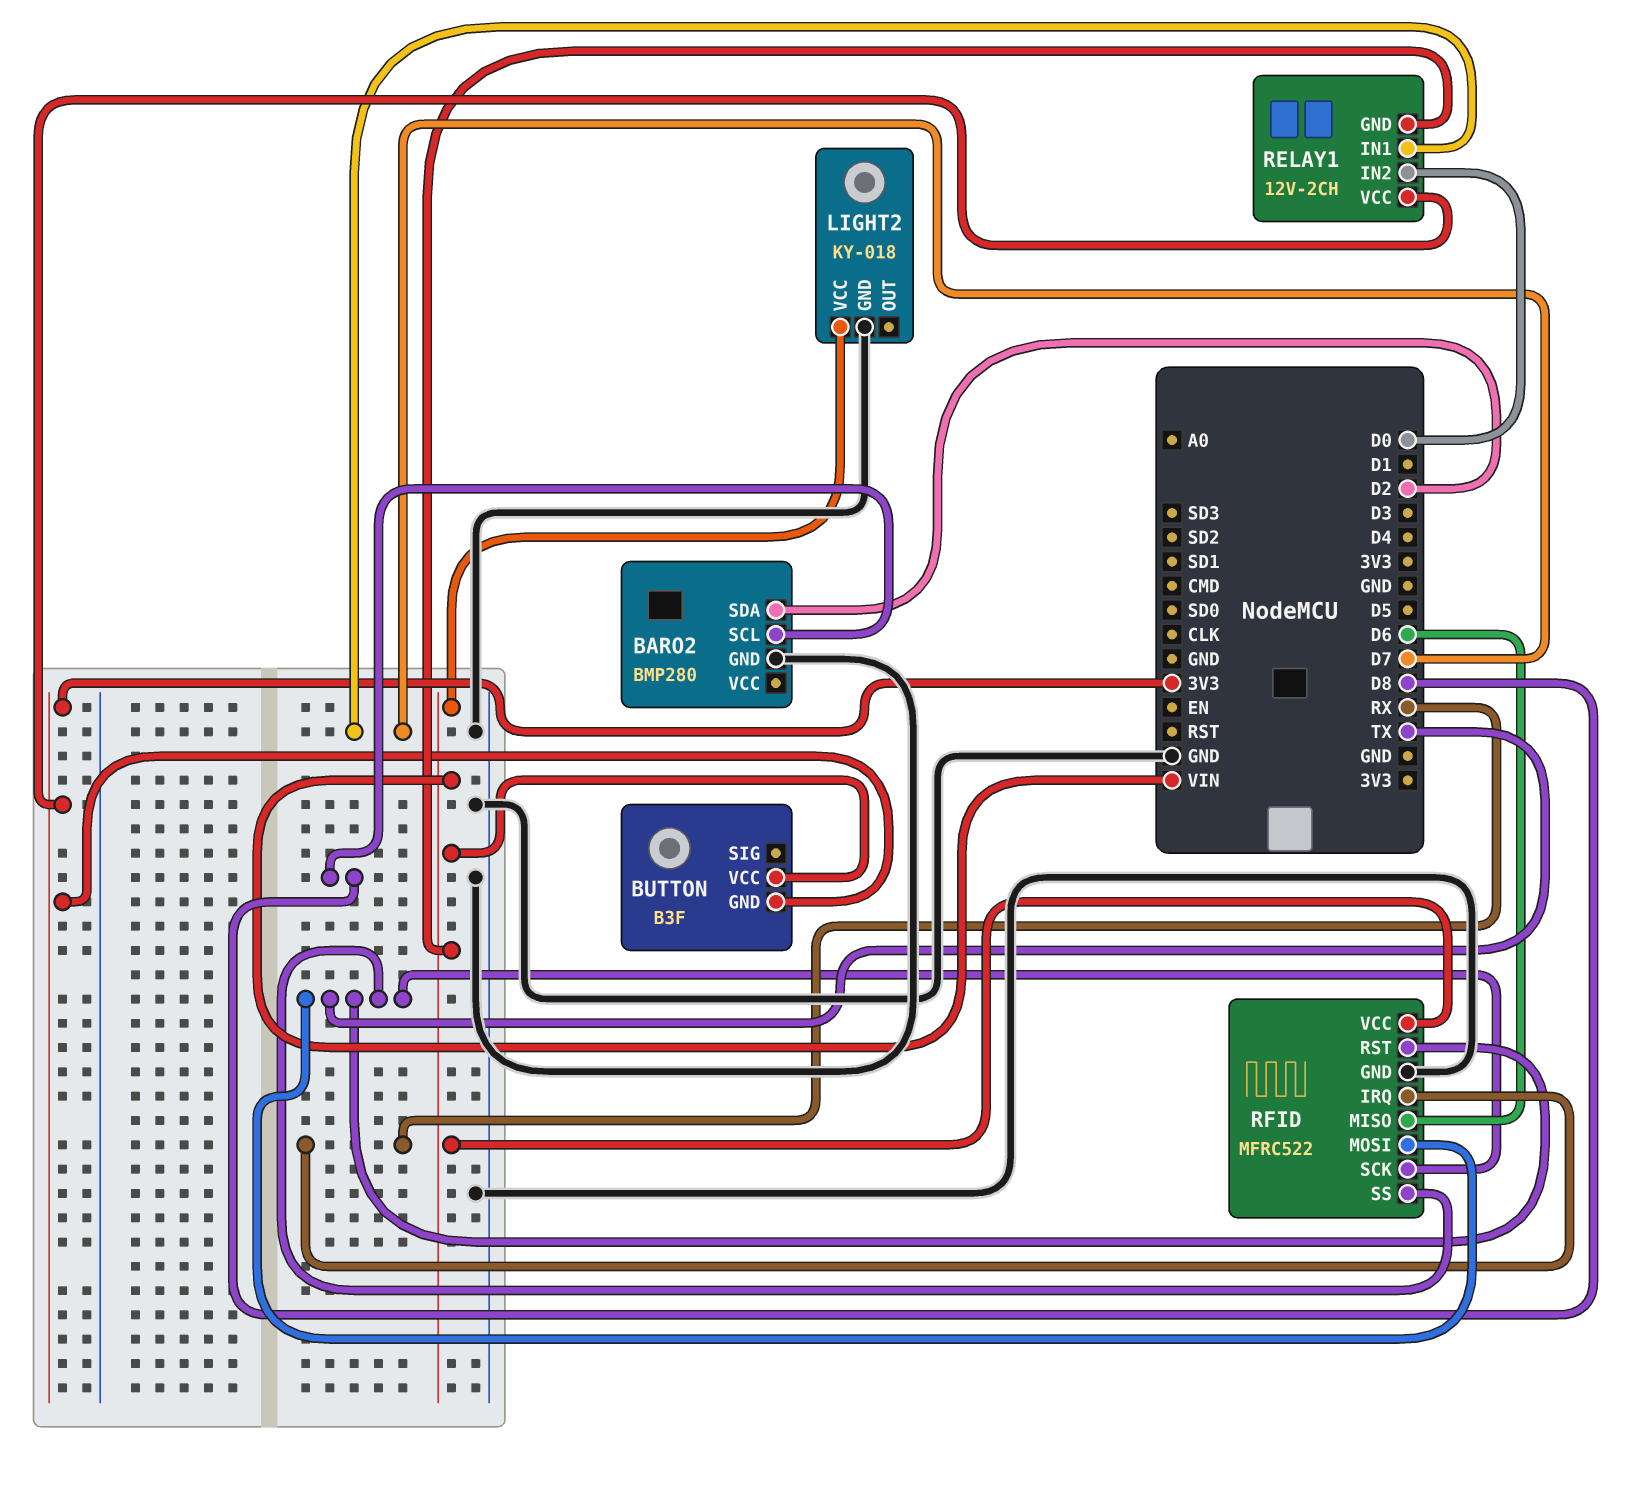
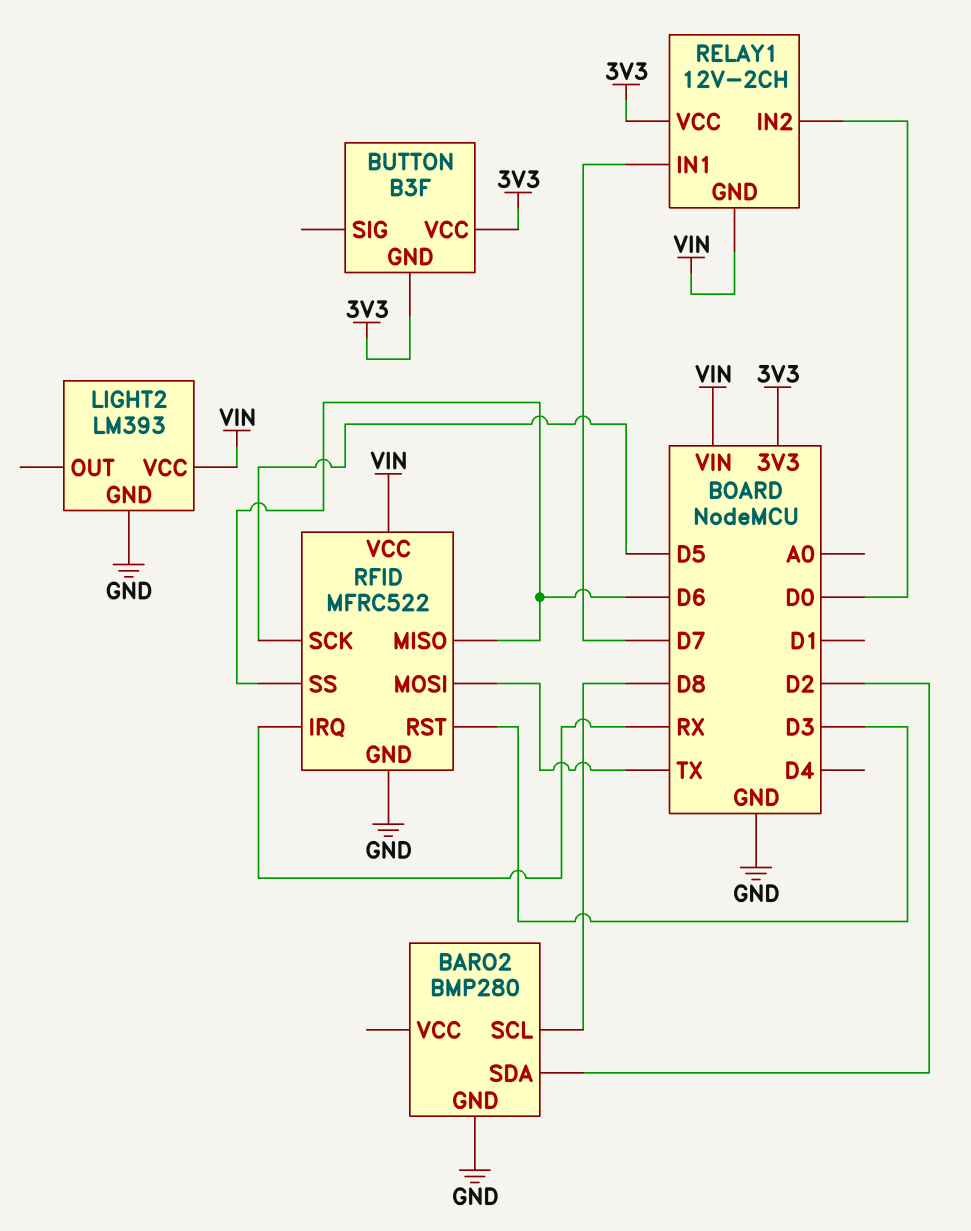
BUTTON pin VCC: VIN -> 3V3
LIGHT2: KY-018 -> LM393
RFID pin RST: TX -> D3
RFID pin SCK: TX -> D5
RFID pin SS: TX -> D6

